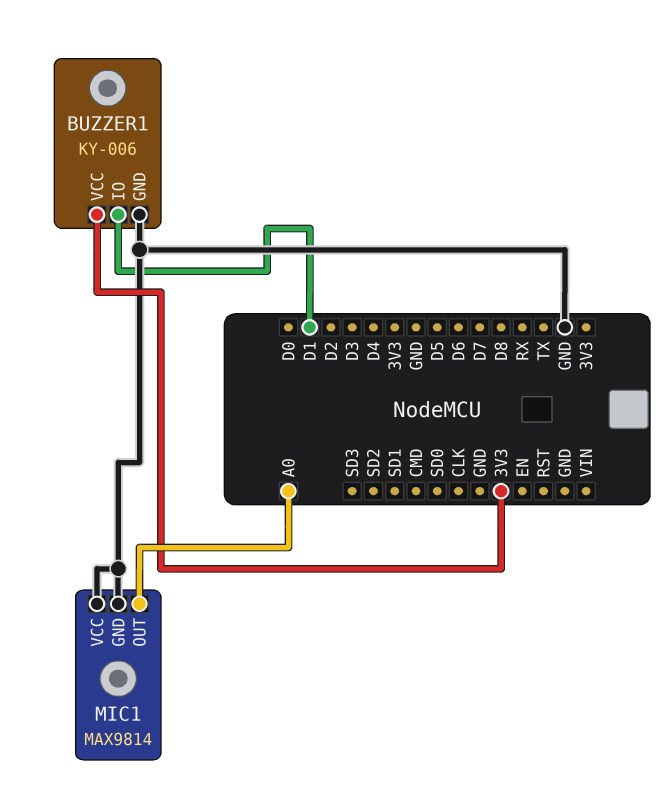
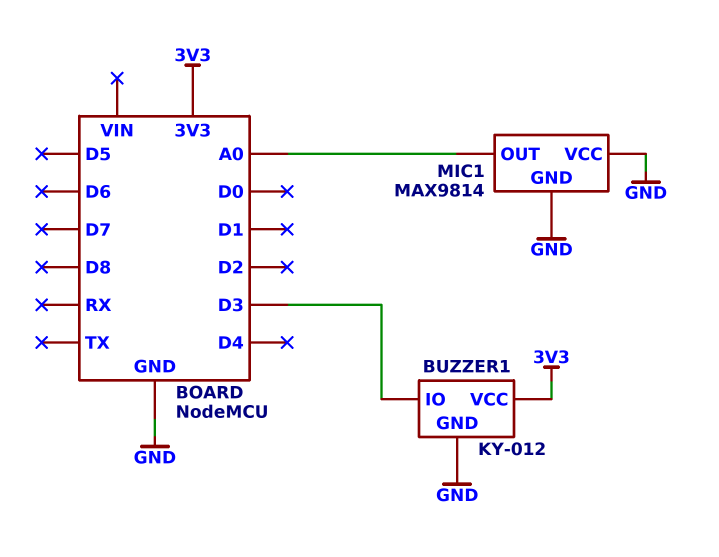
BUZZER1: KY-006 -> KY-012
BUZZER1 pin IO: D1 -> D3

